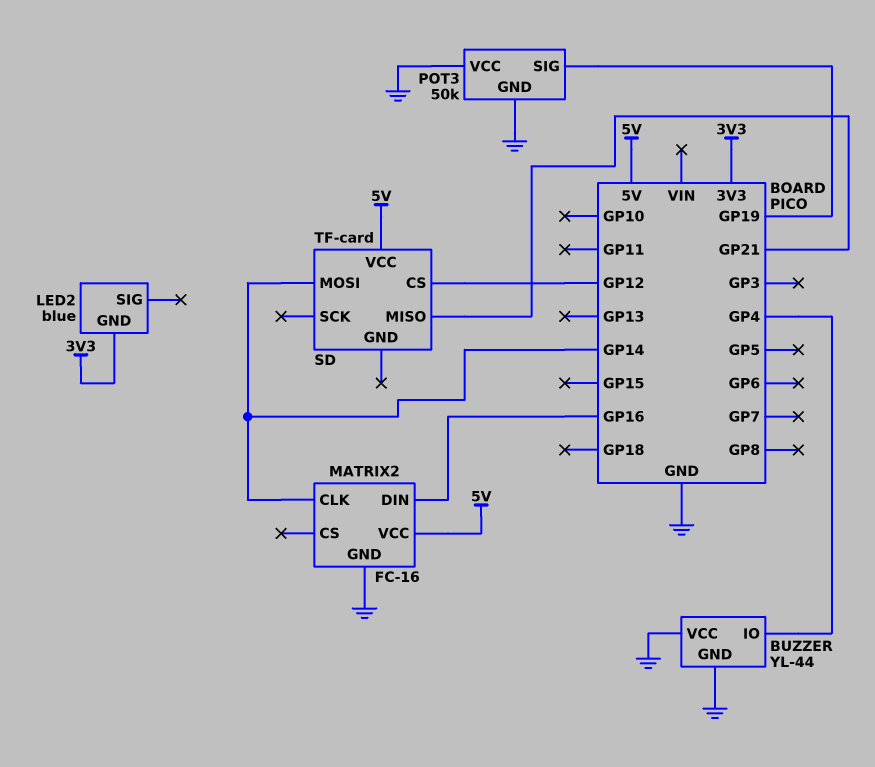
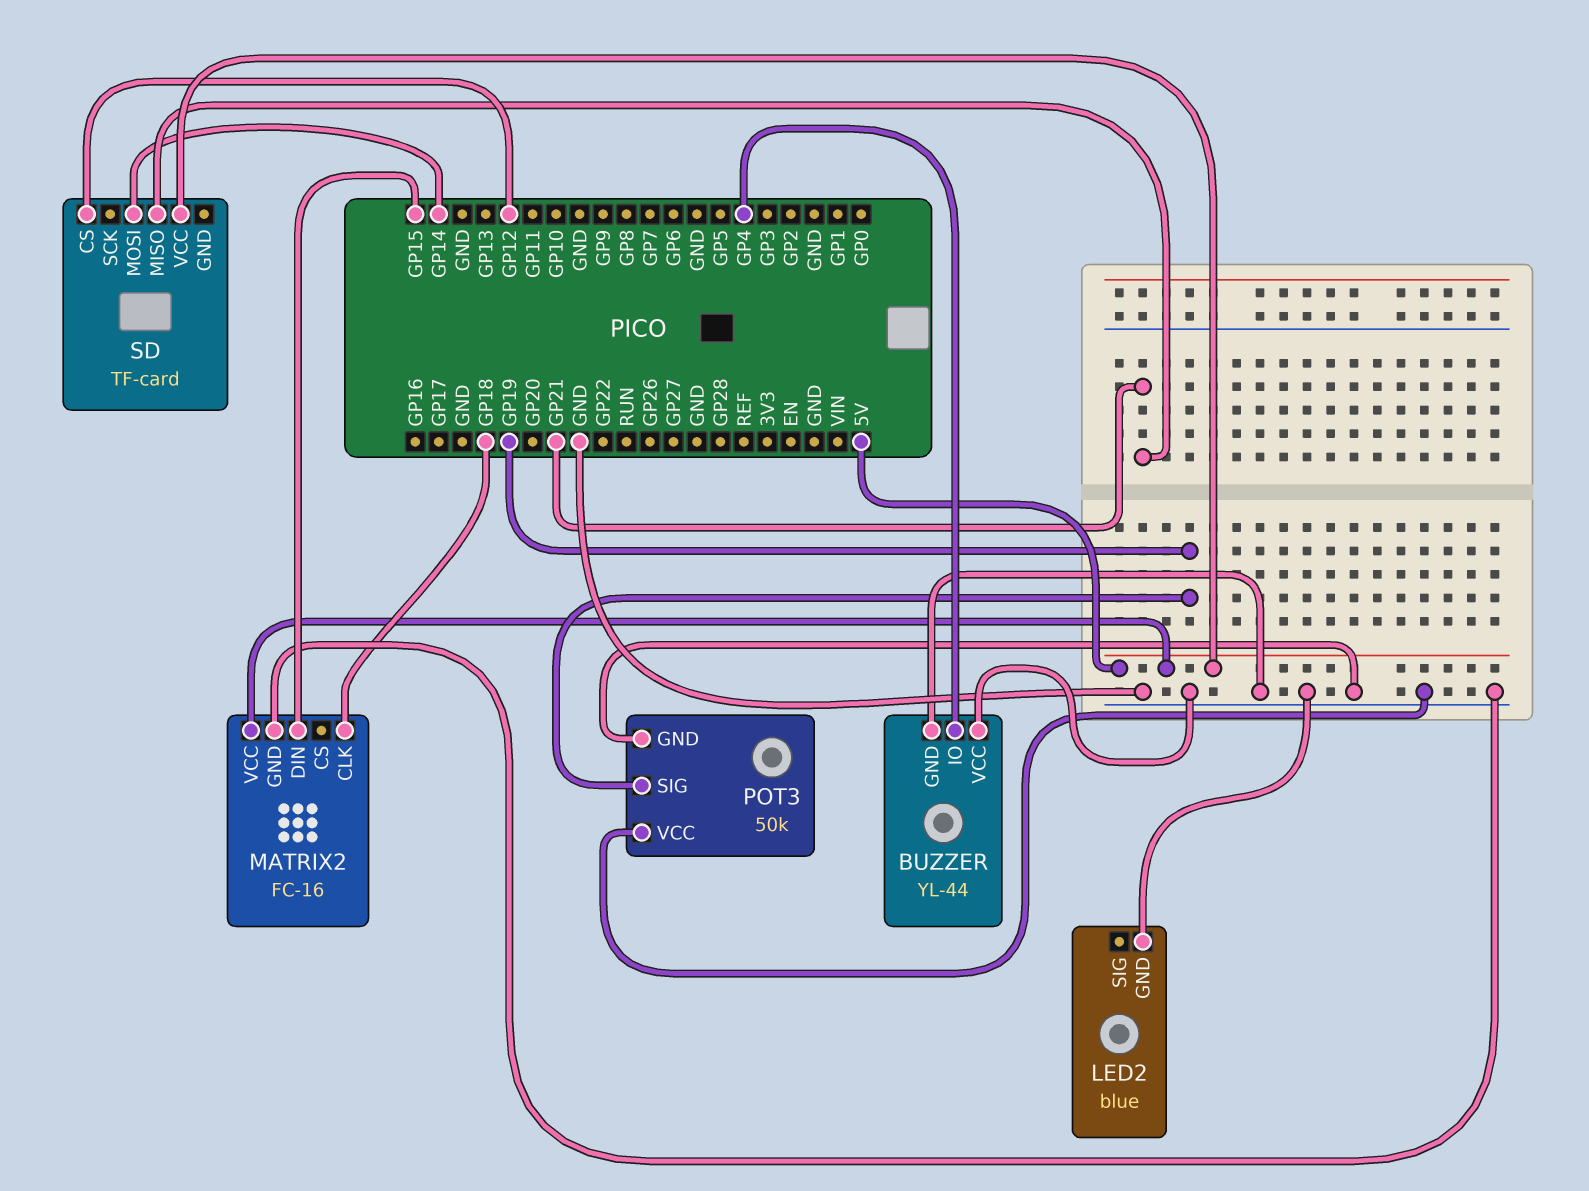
LED2 pin GND: 3V3 -> GND
MATRIX2 pin CLK: GP14 -> GP18
MATRIX2 pin DIN: GP16 -> GP15

